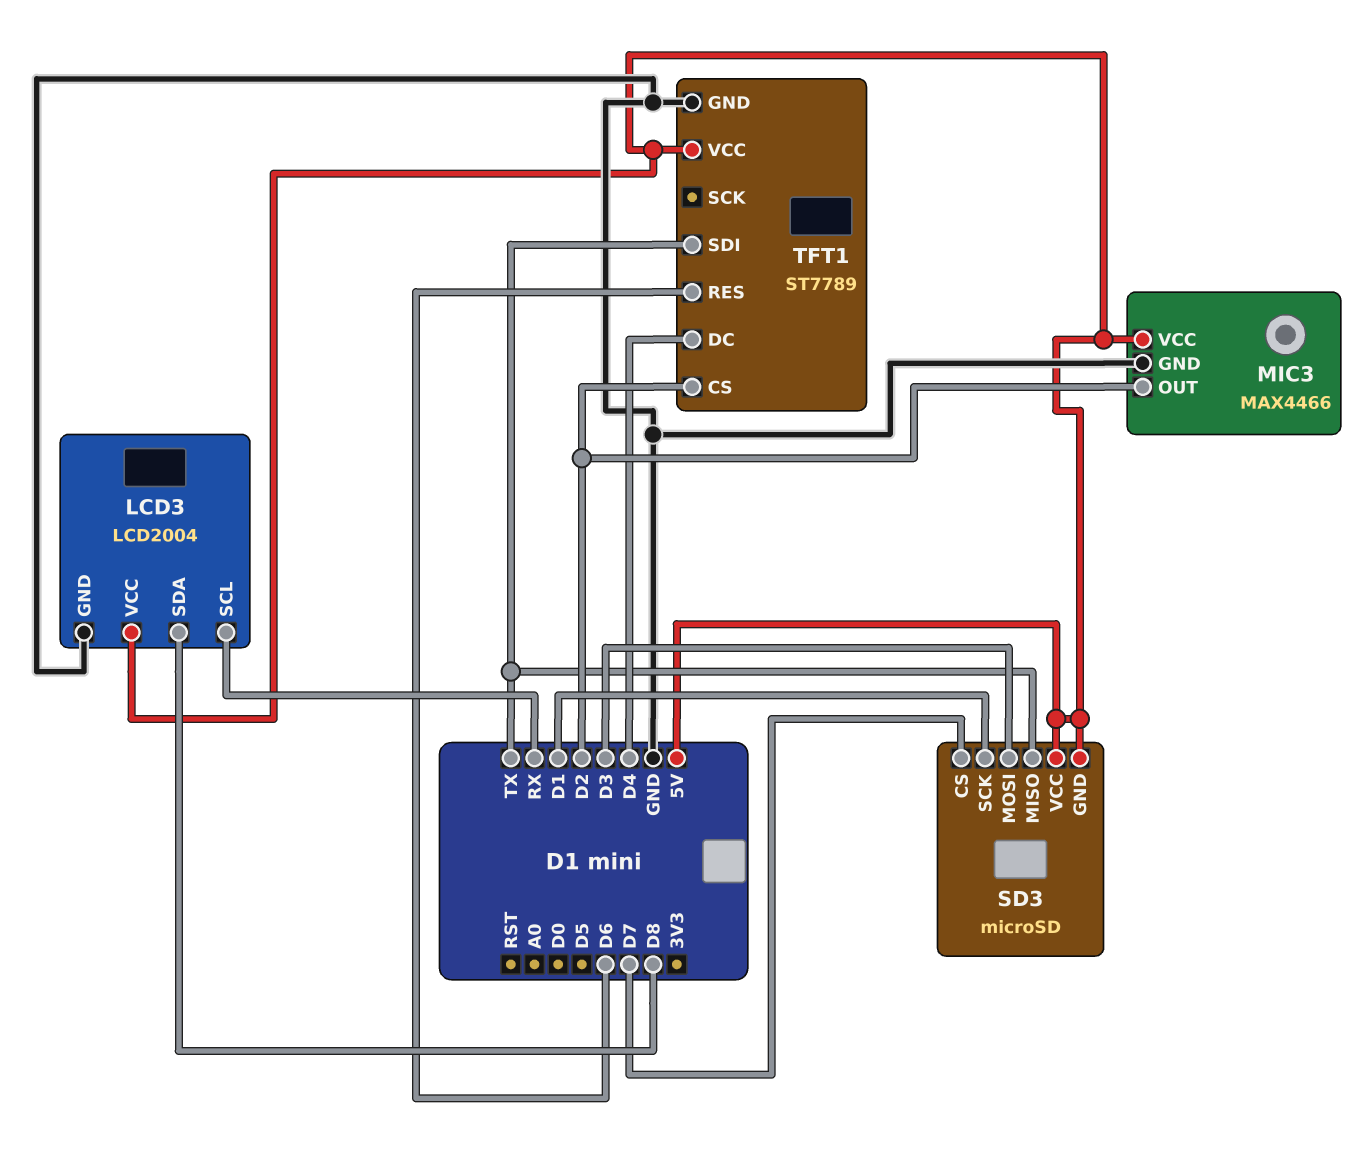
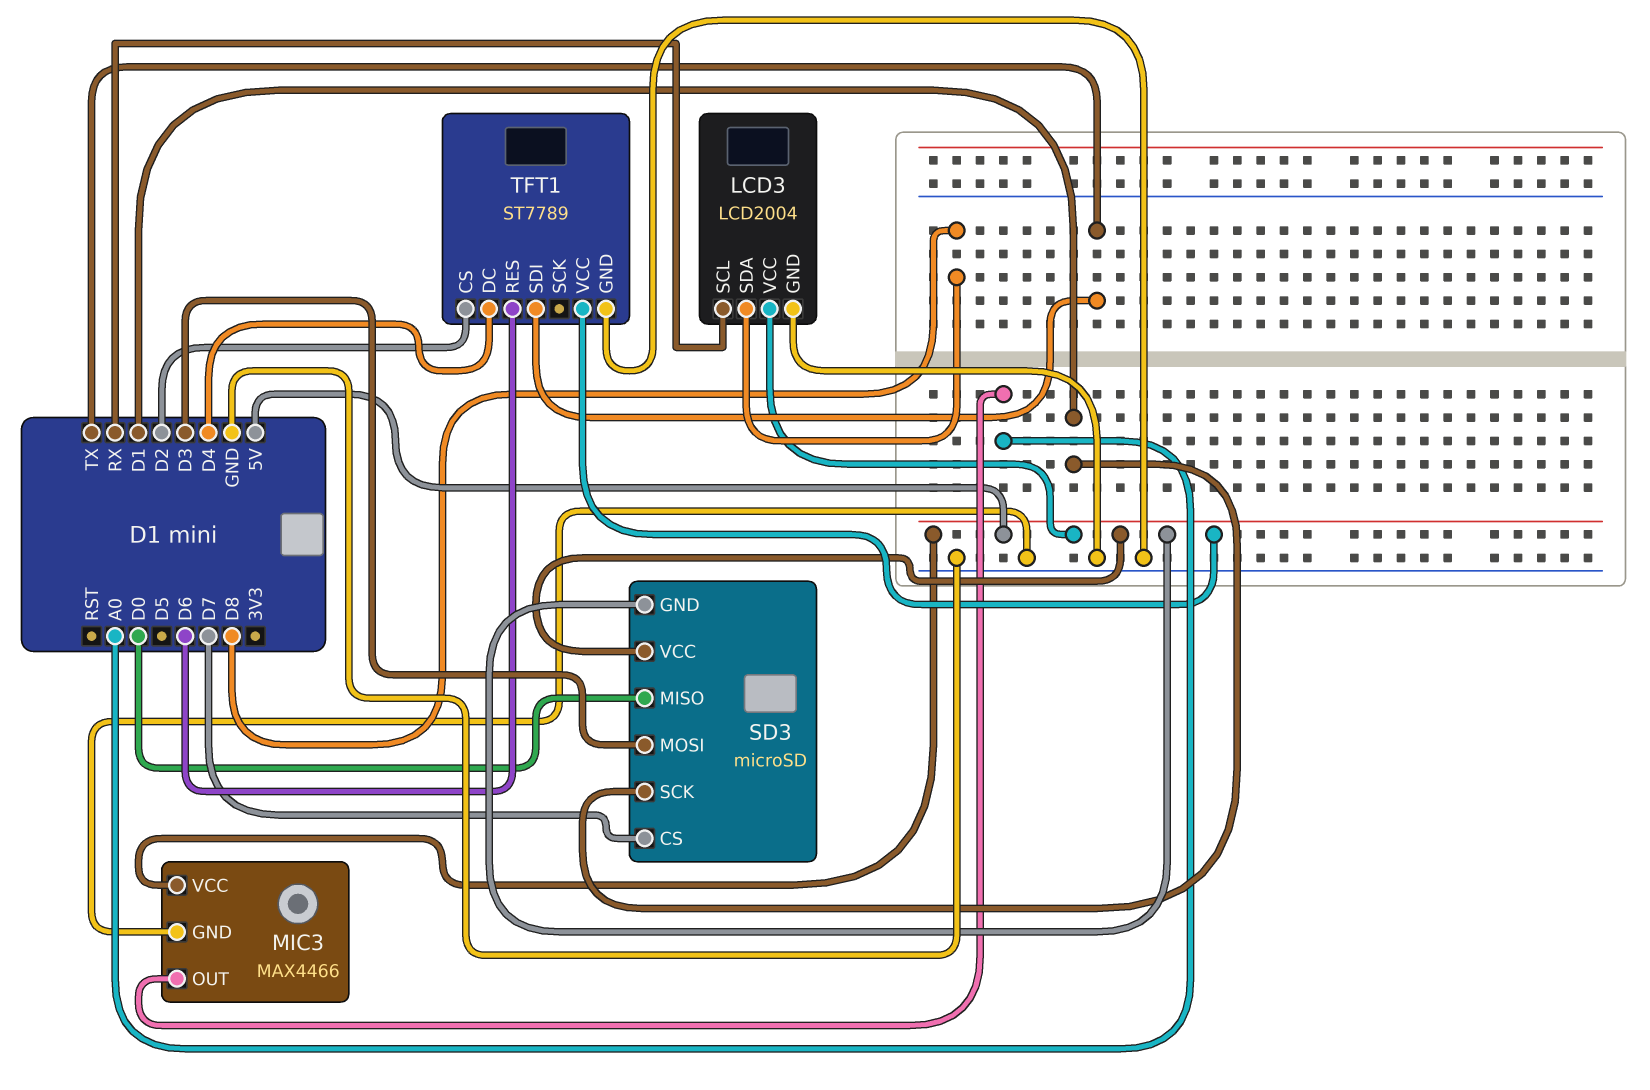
MIC3 pin OUT: D2 -> A0
SD3 pin MISO: TX -> D0

